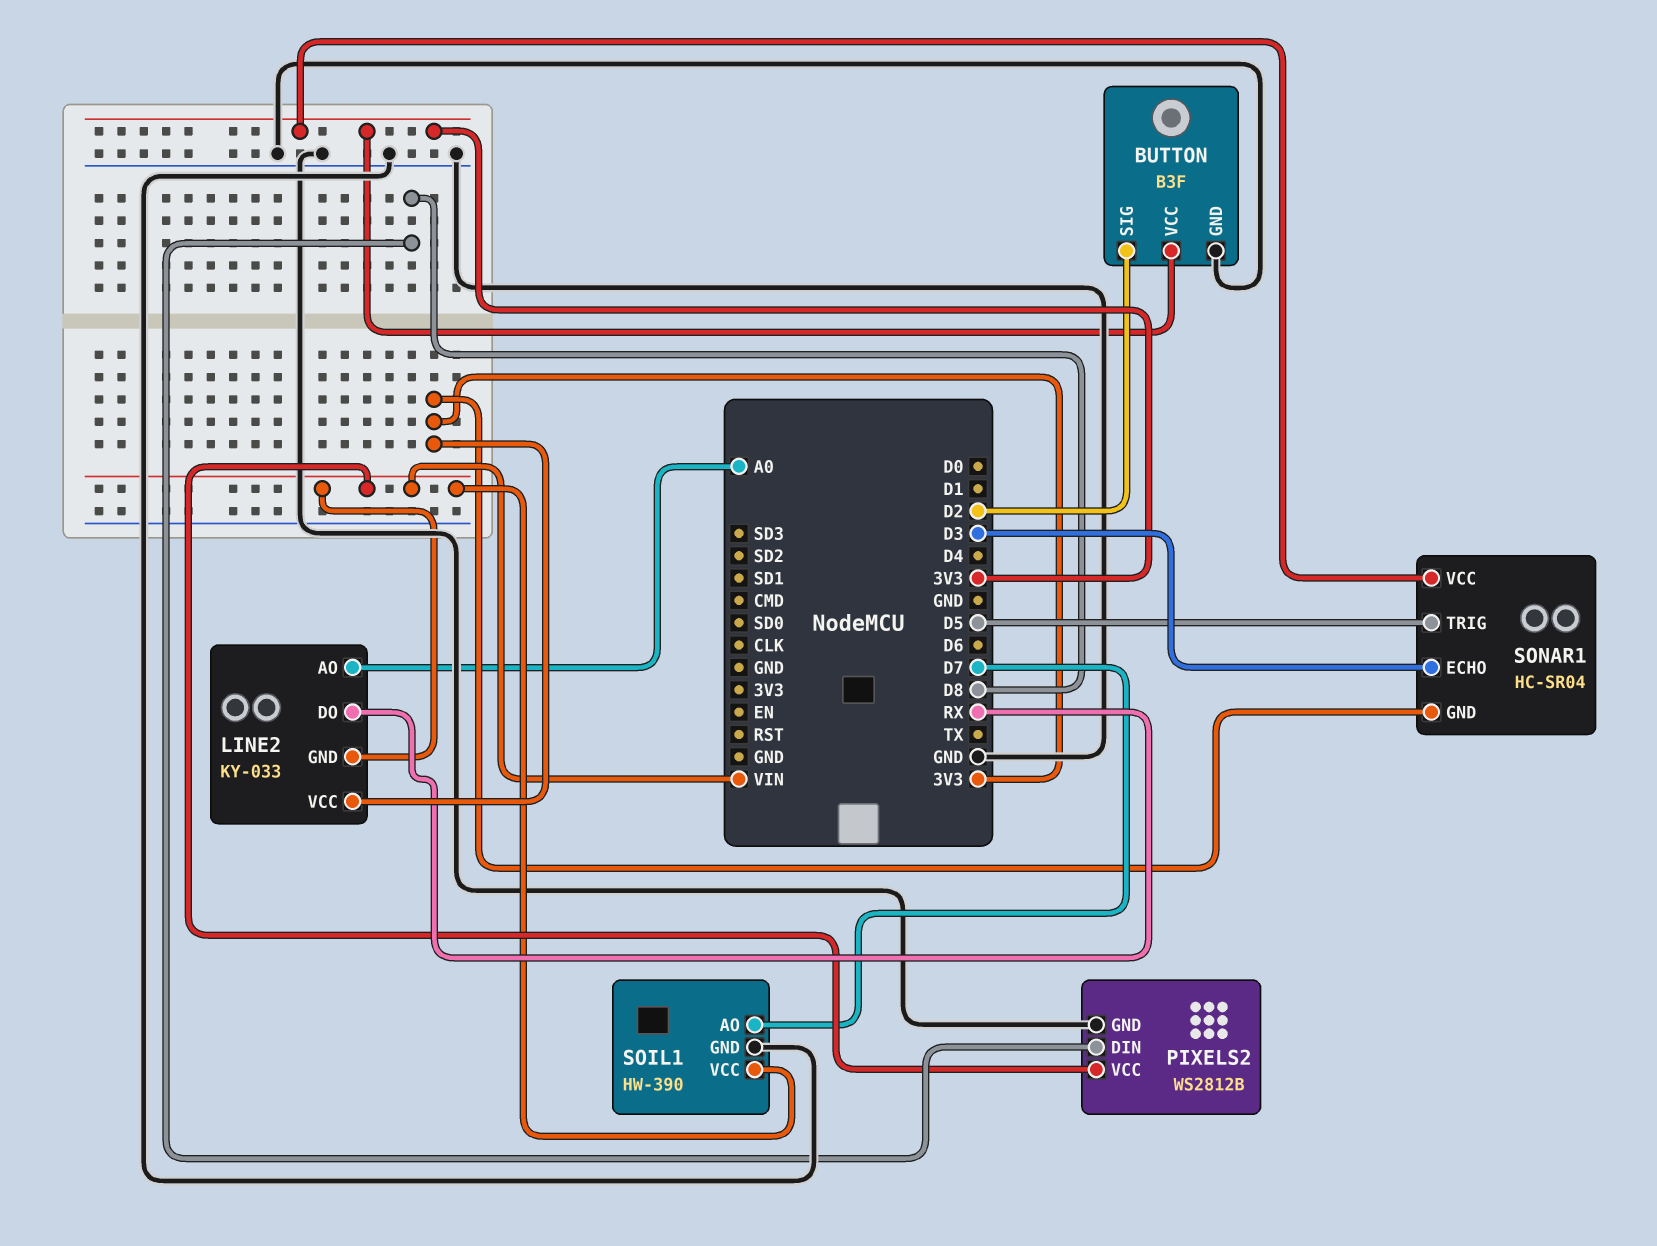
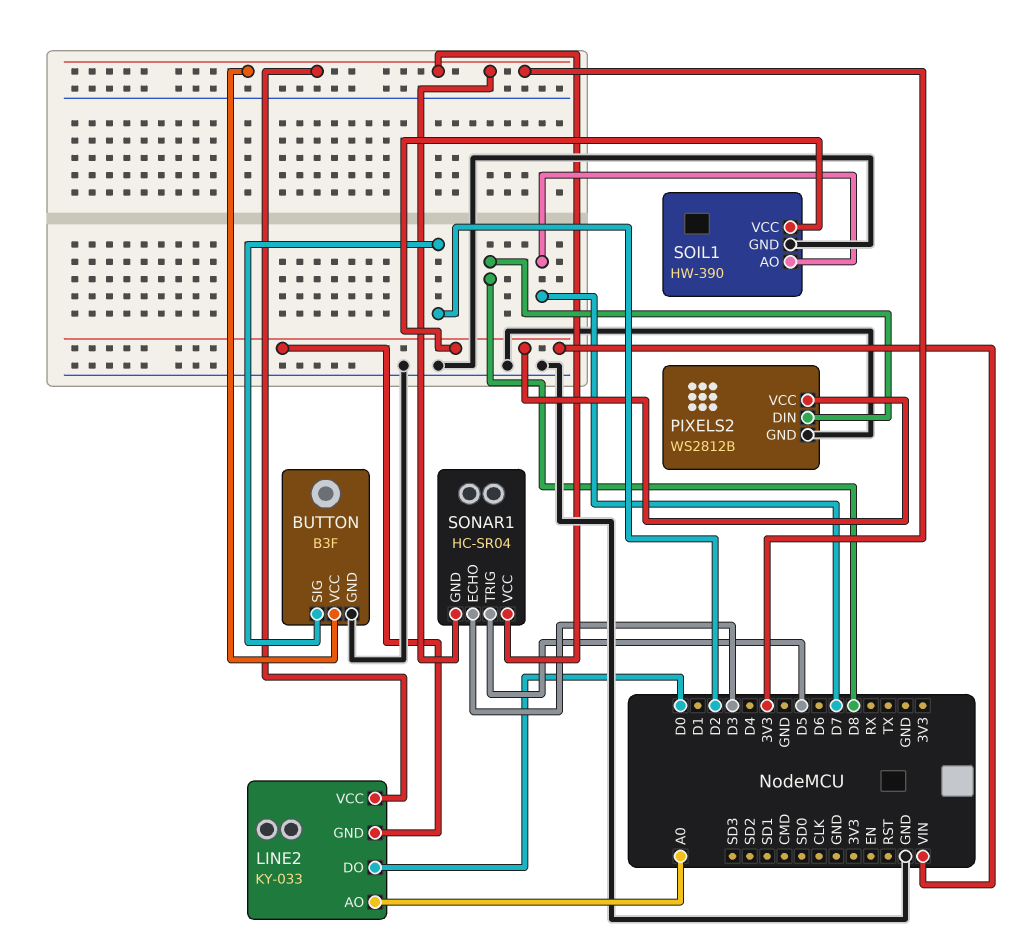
LINE2 pin DO: RX -> D0

